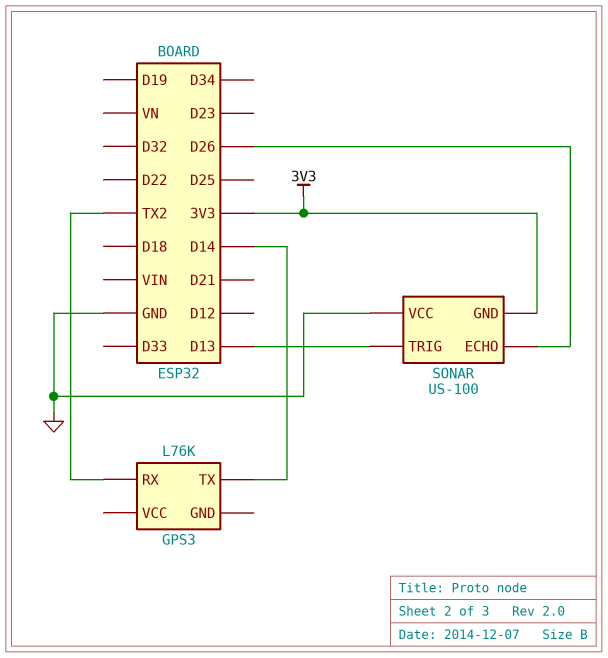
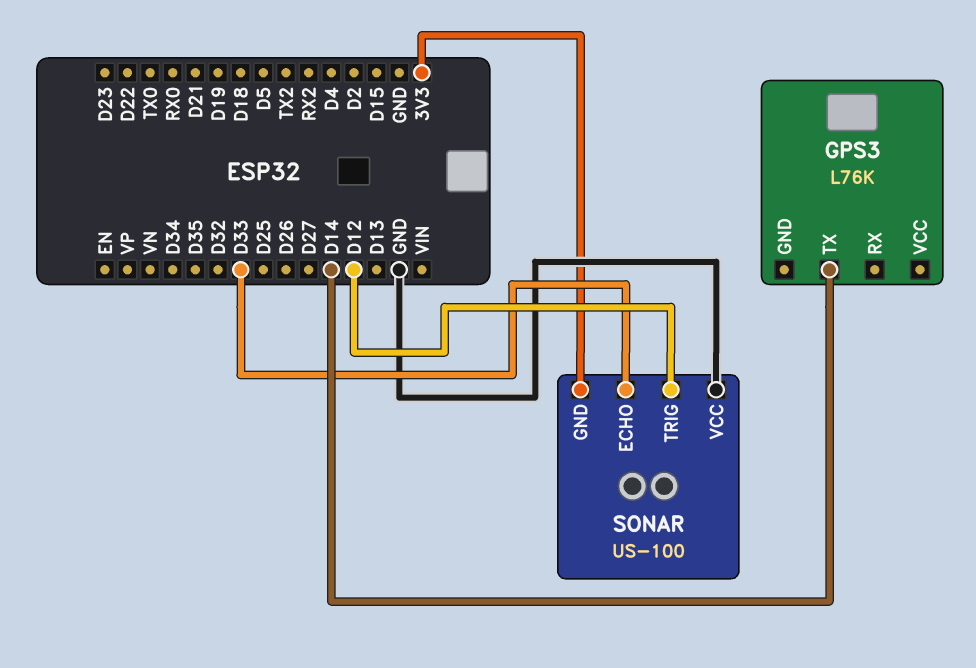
GPS3 pin RX: TX2 -> none
SONAR pin ECHO: D26 -> D33
SONAR pin TRIG: D13 -> D12

